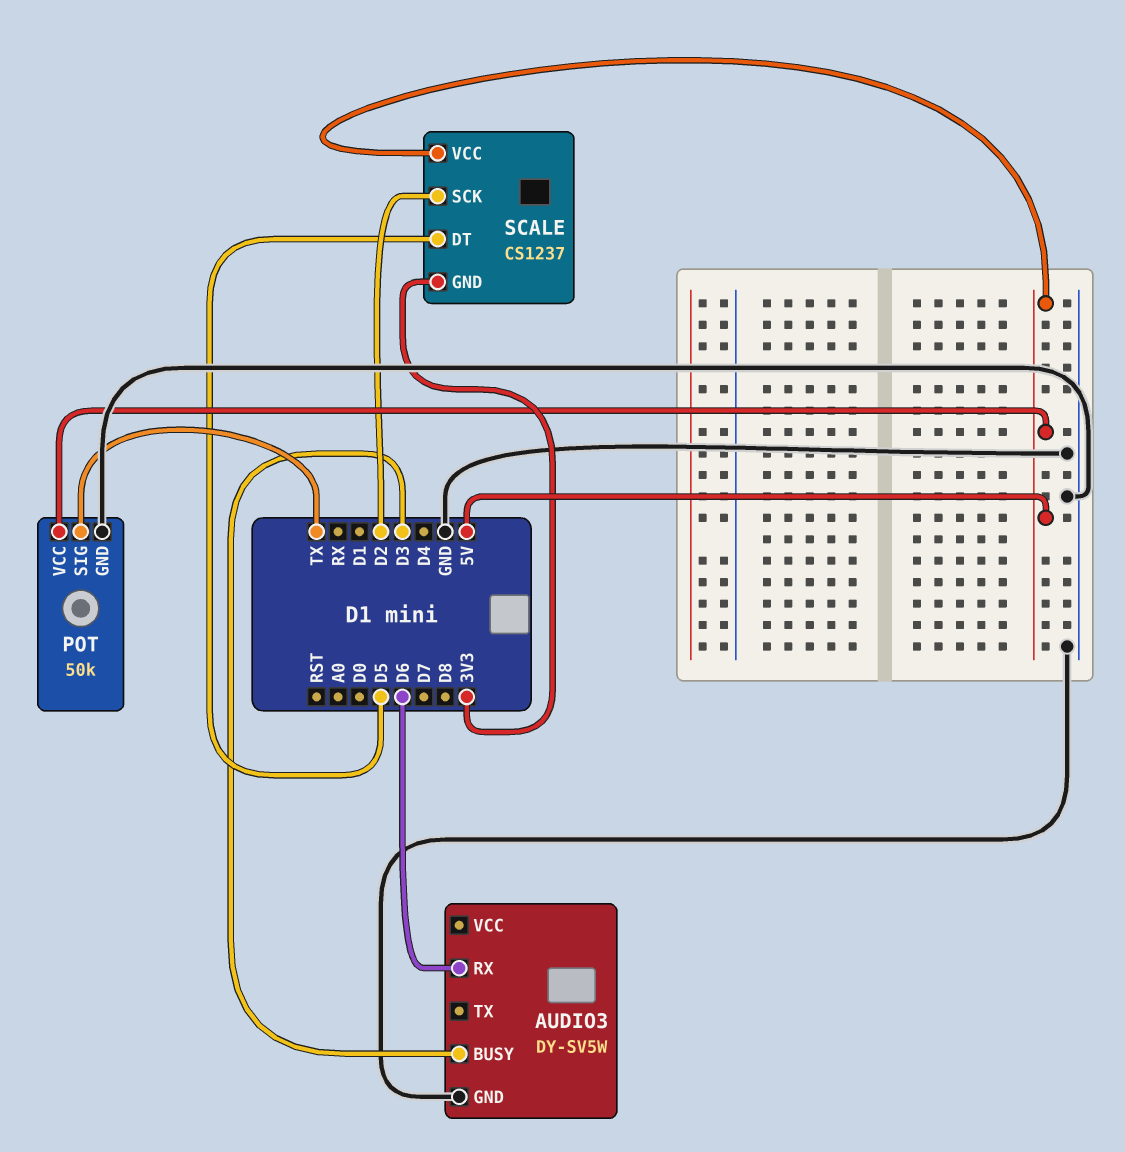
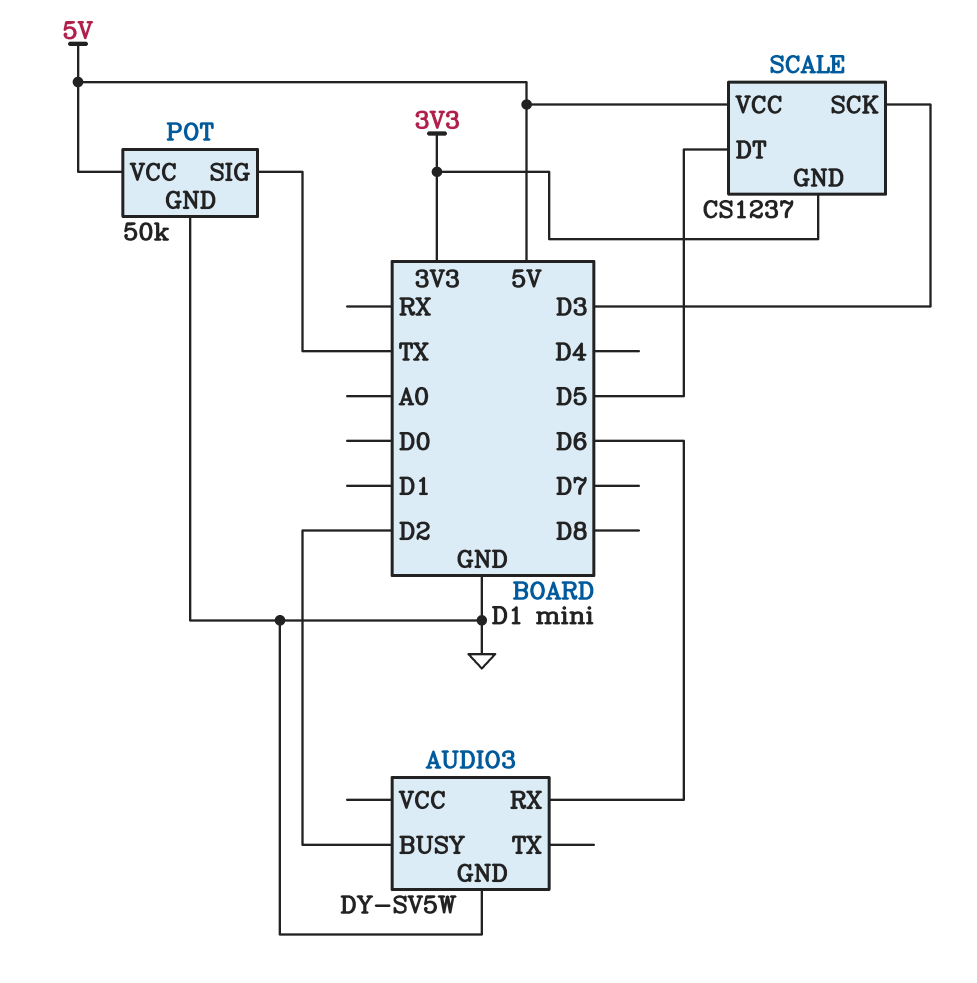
AUDIO3 pin BUSY: D3 -> D2
SCALE pin SCK: D2 -> D3

